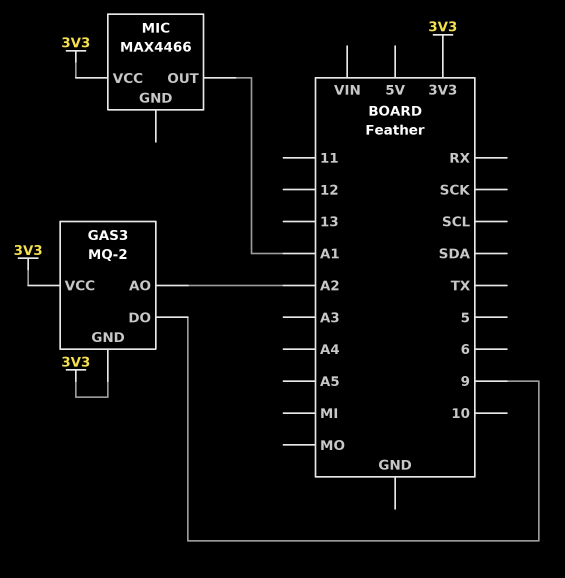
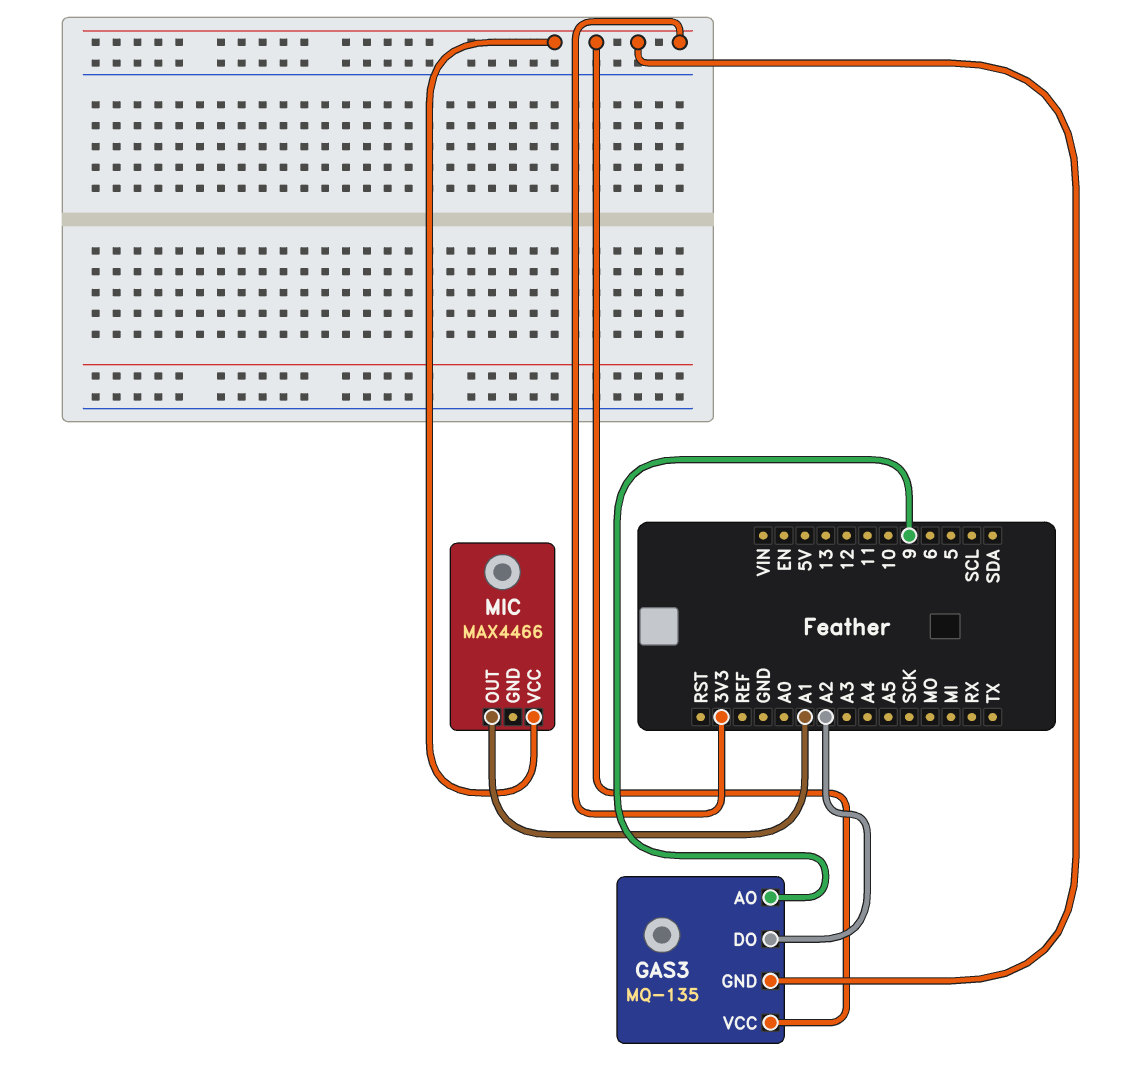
GAS3: MQ-2 -> MQ-135
GAS3 pin AO: A2 -> 9
GAS3 pin DO: 9 -> A2

